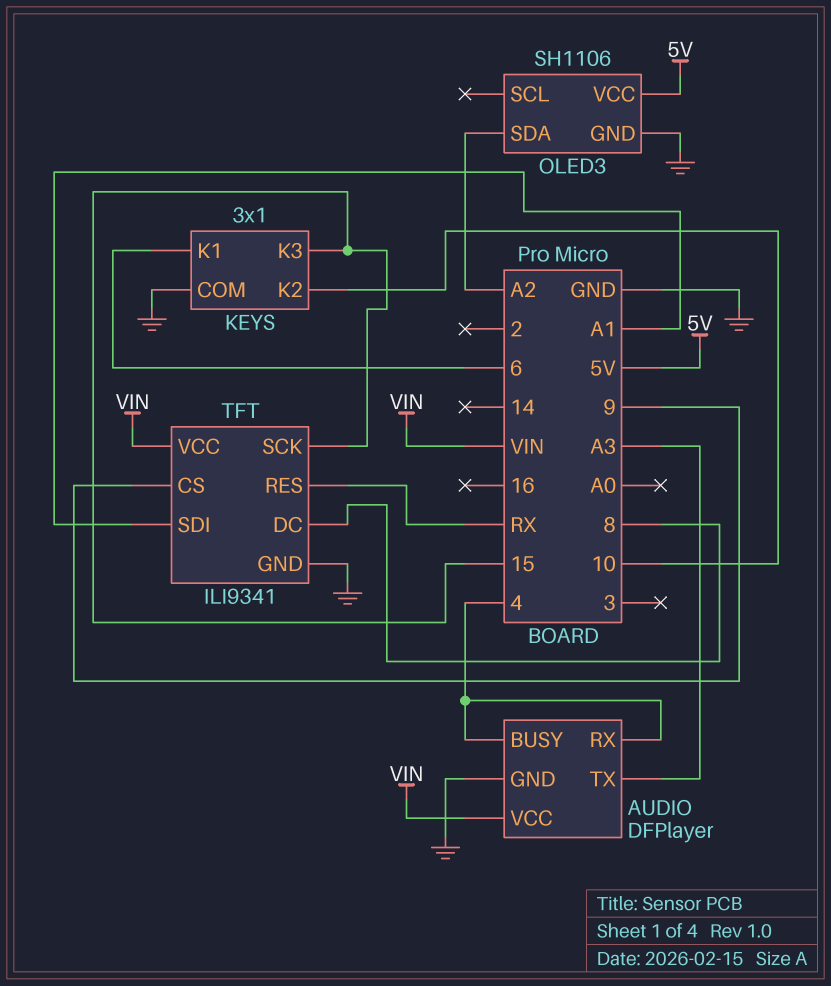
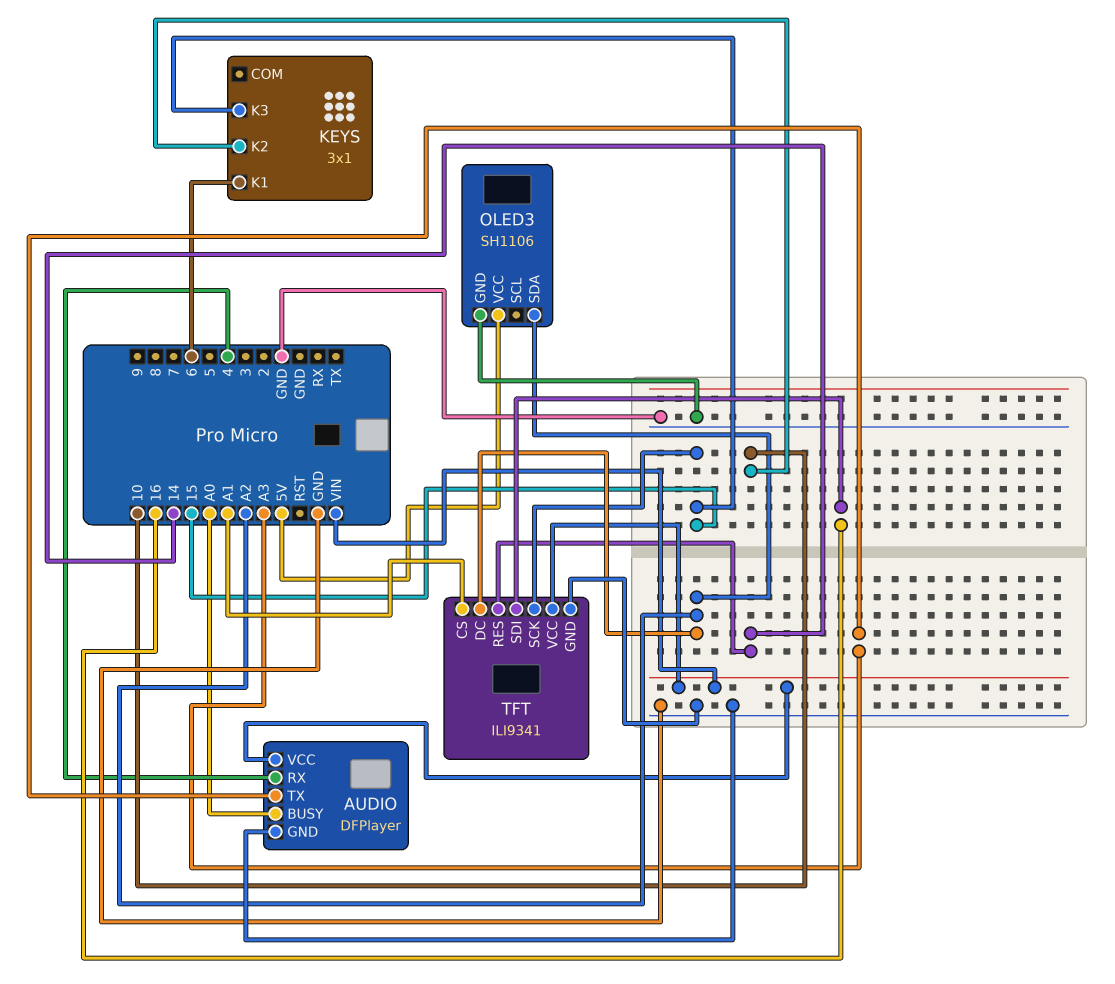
AUDIO pin BUSY: 4 -> A0
KEYS pin COM: GND -> none
TFT pin CS: 9 -> A1
TFT pin DC: 8 -> A2
TFT pin RES: RX -> 14
TFT pin SDI: A1 -> 16

